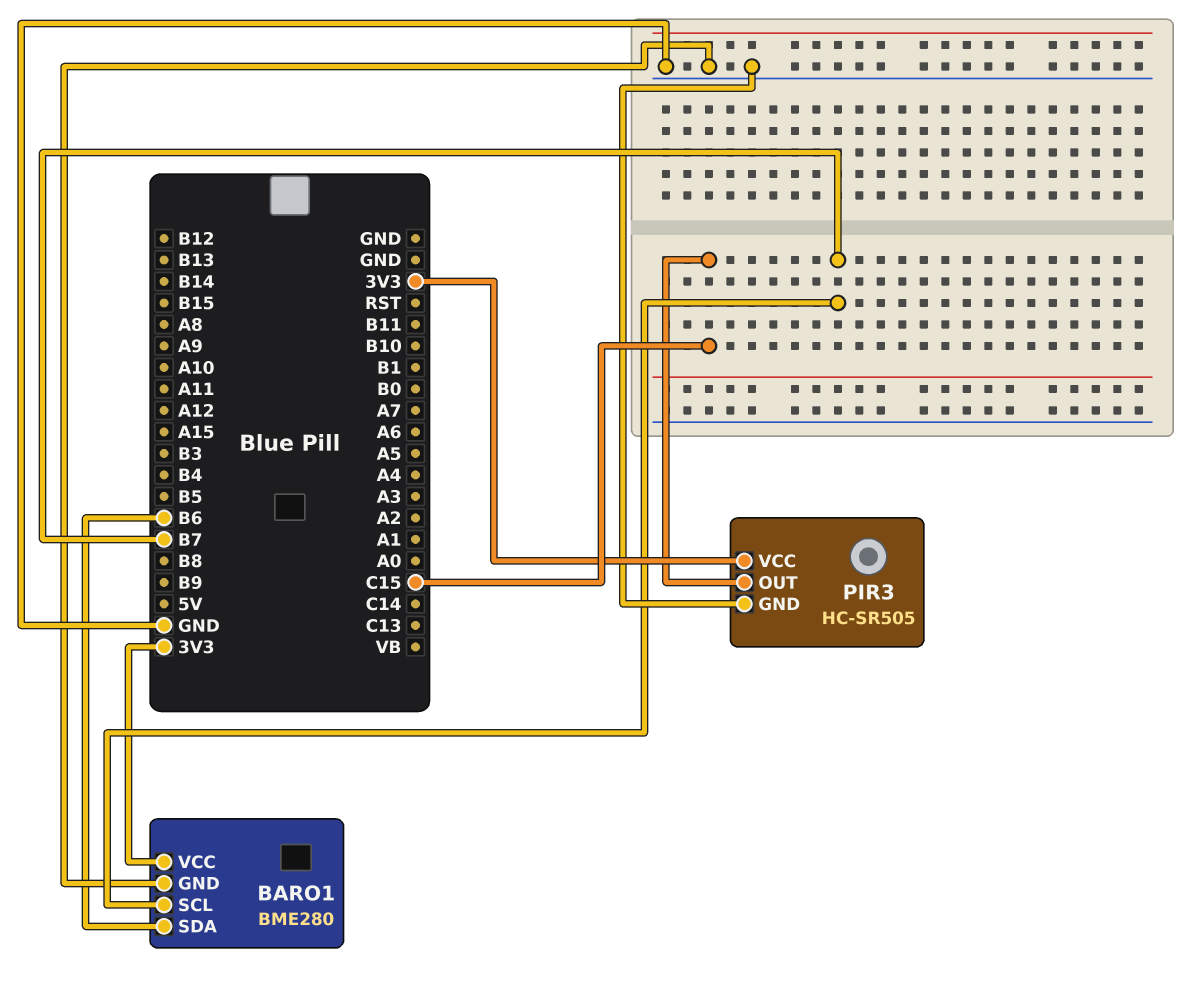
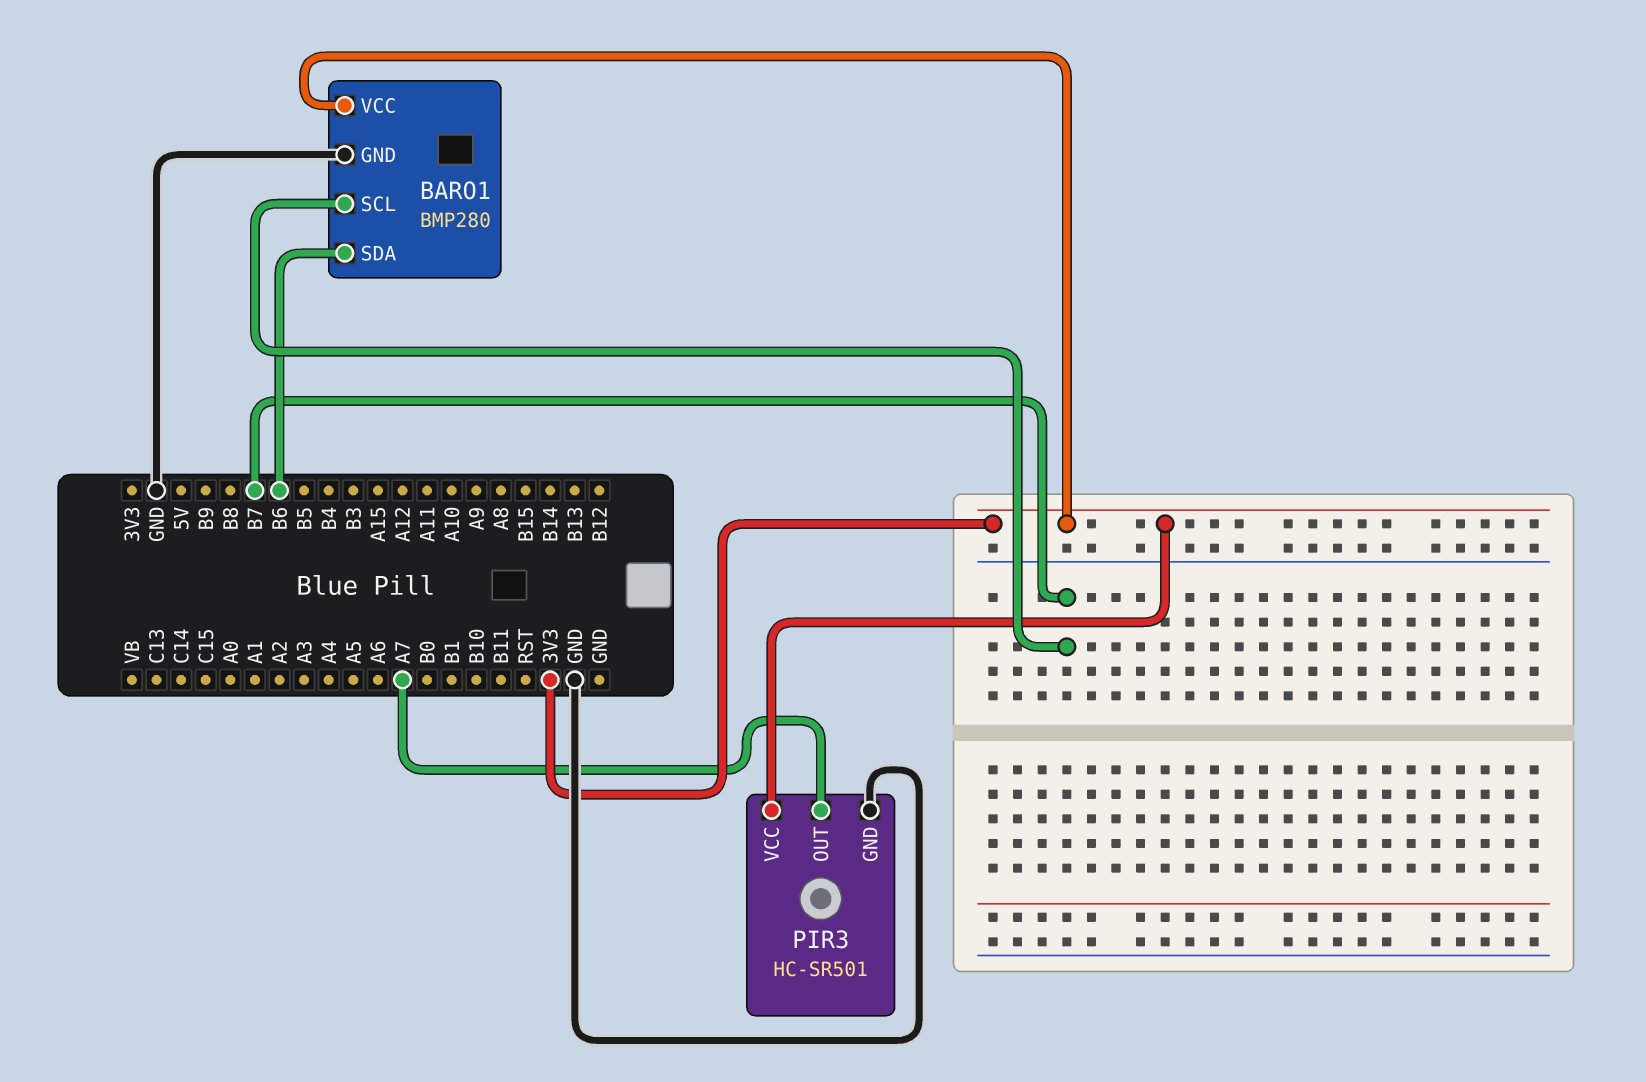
BARO1: BME280 -> BMP280
PIR3: HC-SR505 -> HC-SR501
PIR3 pin OUT: C15 -> A7

